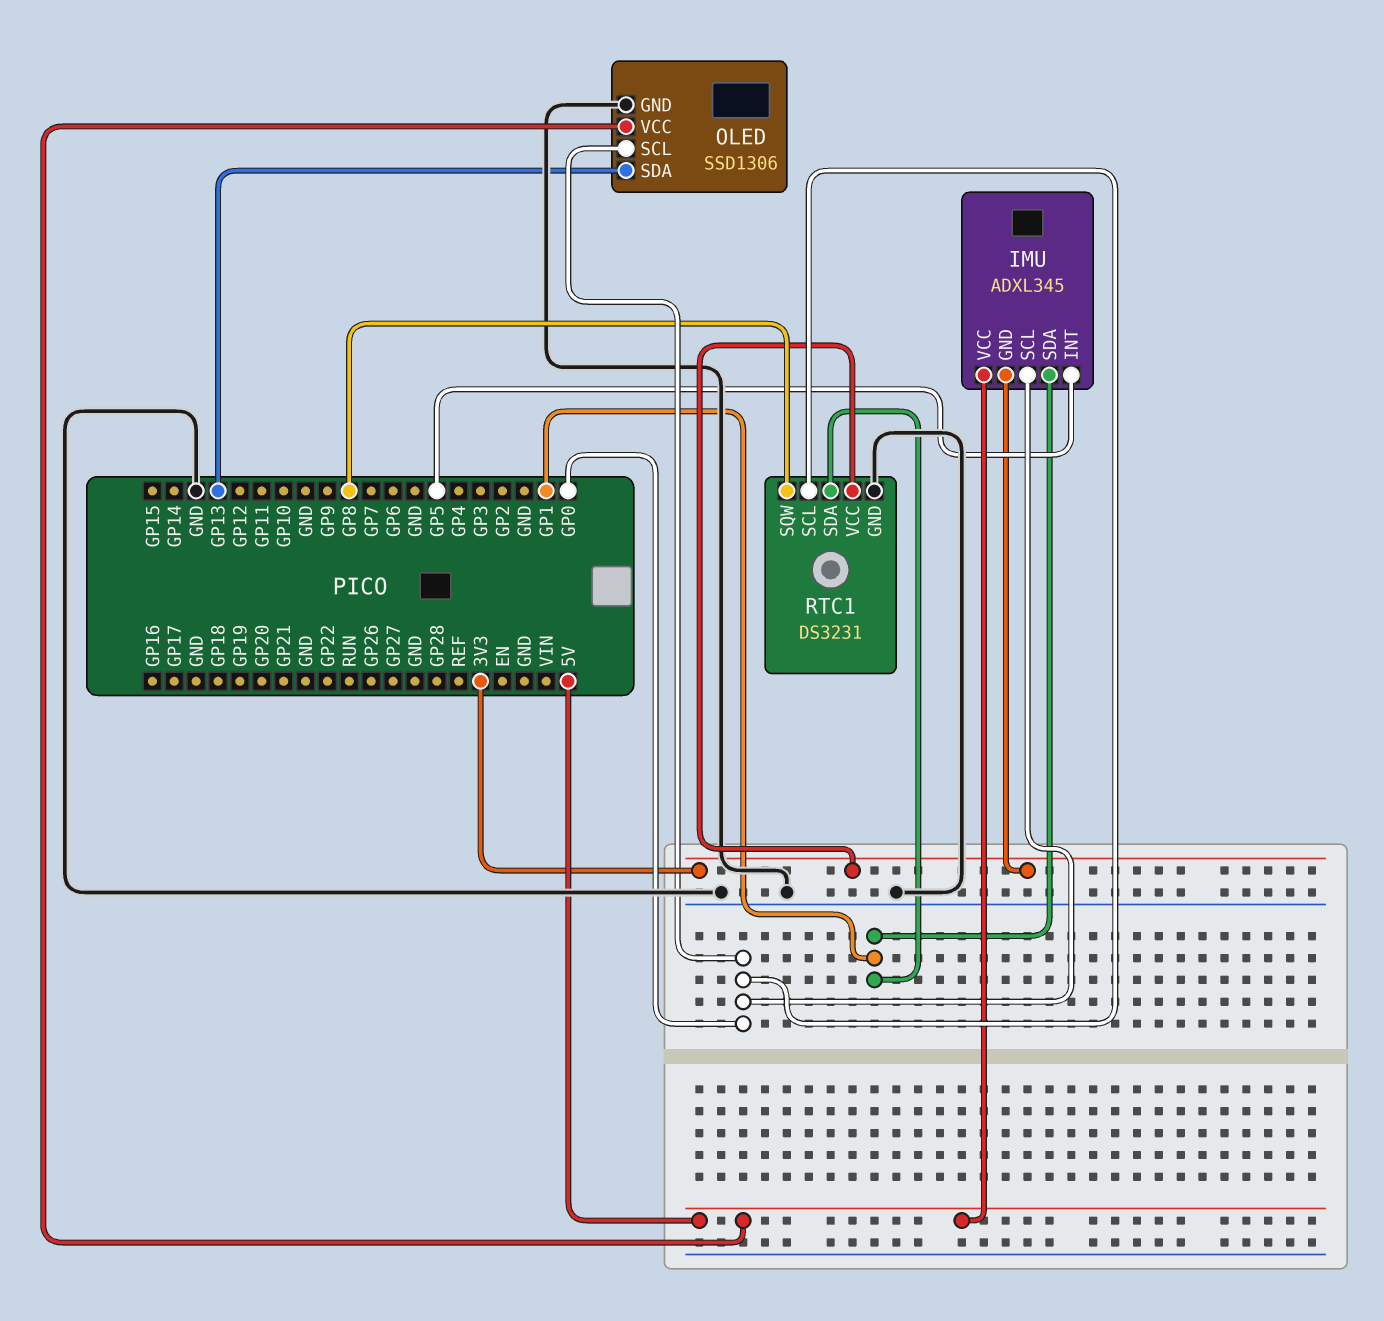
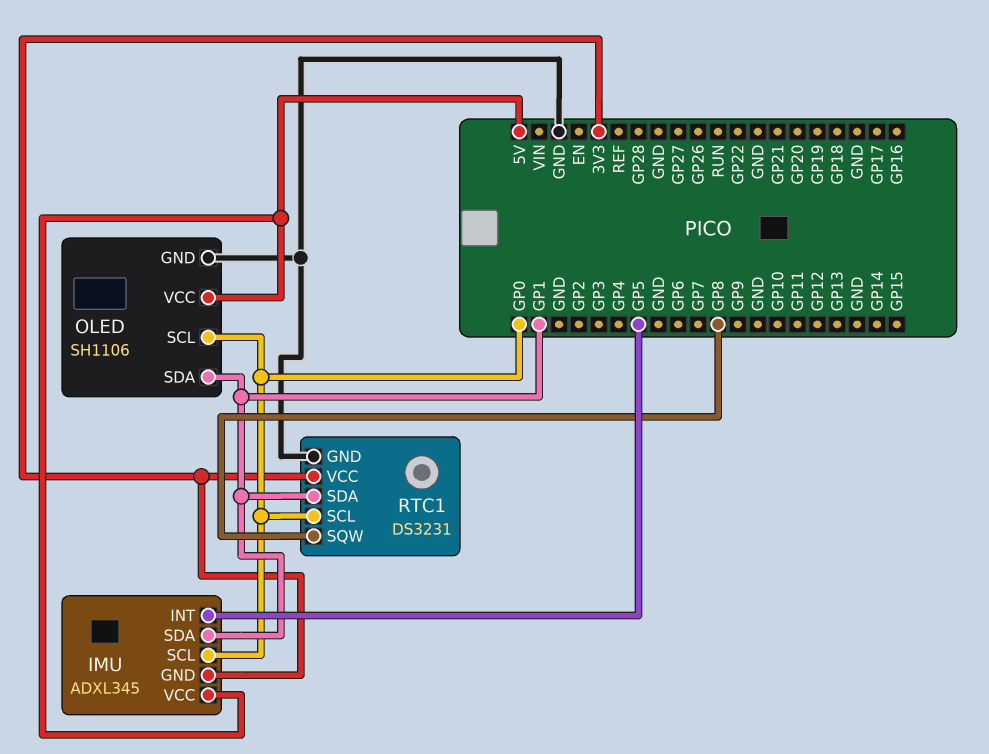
OLED: SSD1306 -> SH1106
OLED pin SDA: GP13 -> GP1

